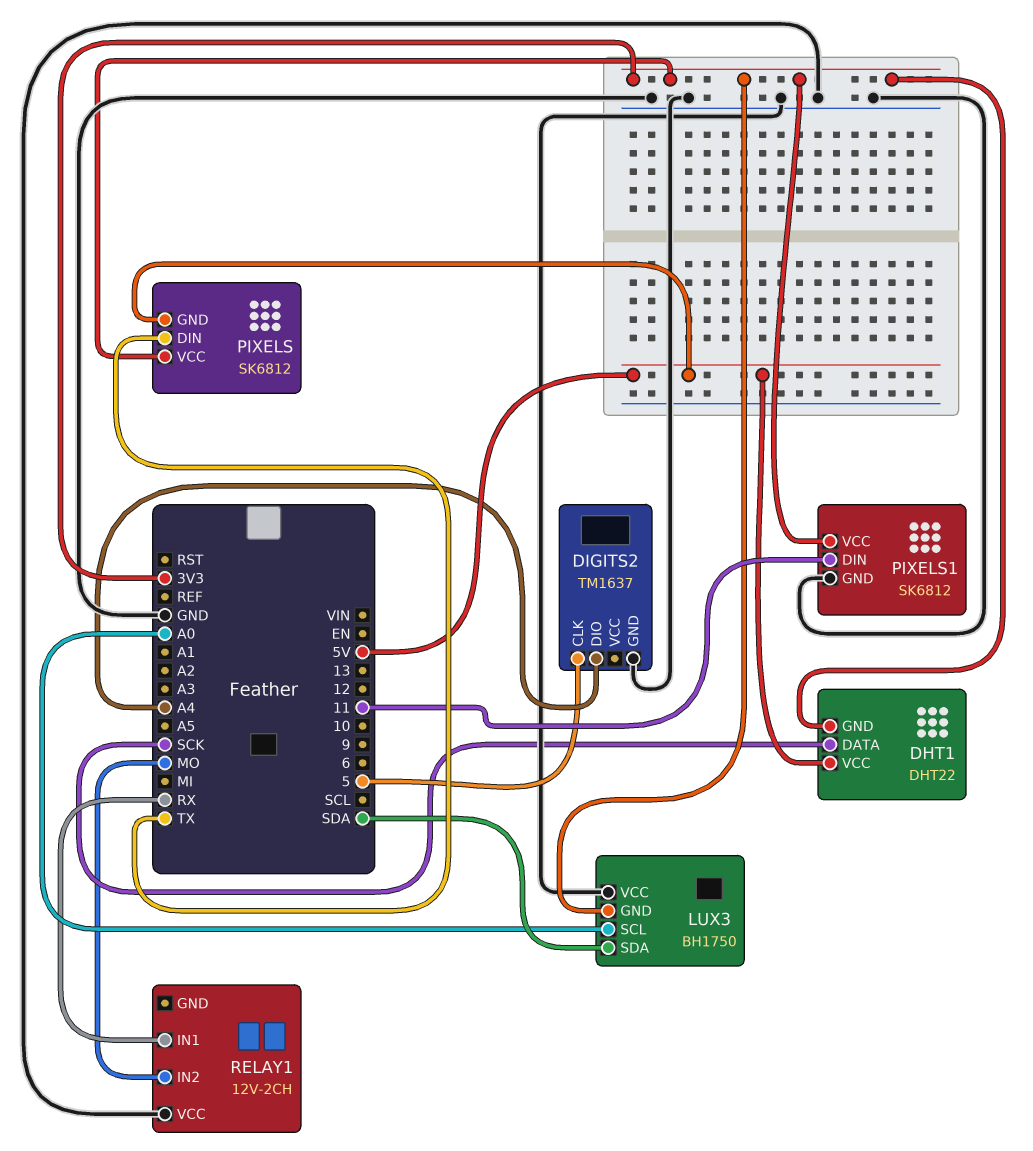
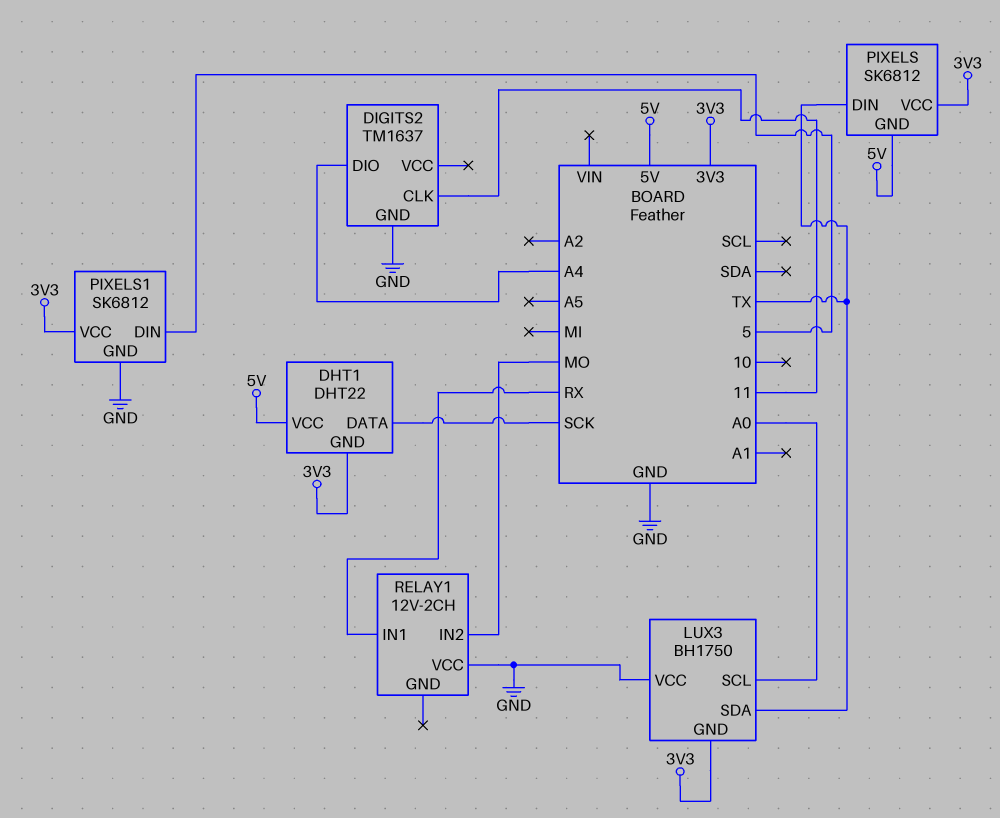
DIGITS2 pin CLK: 5 -> 11
LUX3 pin SDA: SDA -> TX
PIXELS1 pin DIN: 11 -> 5

